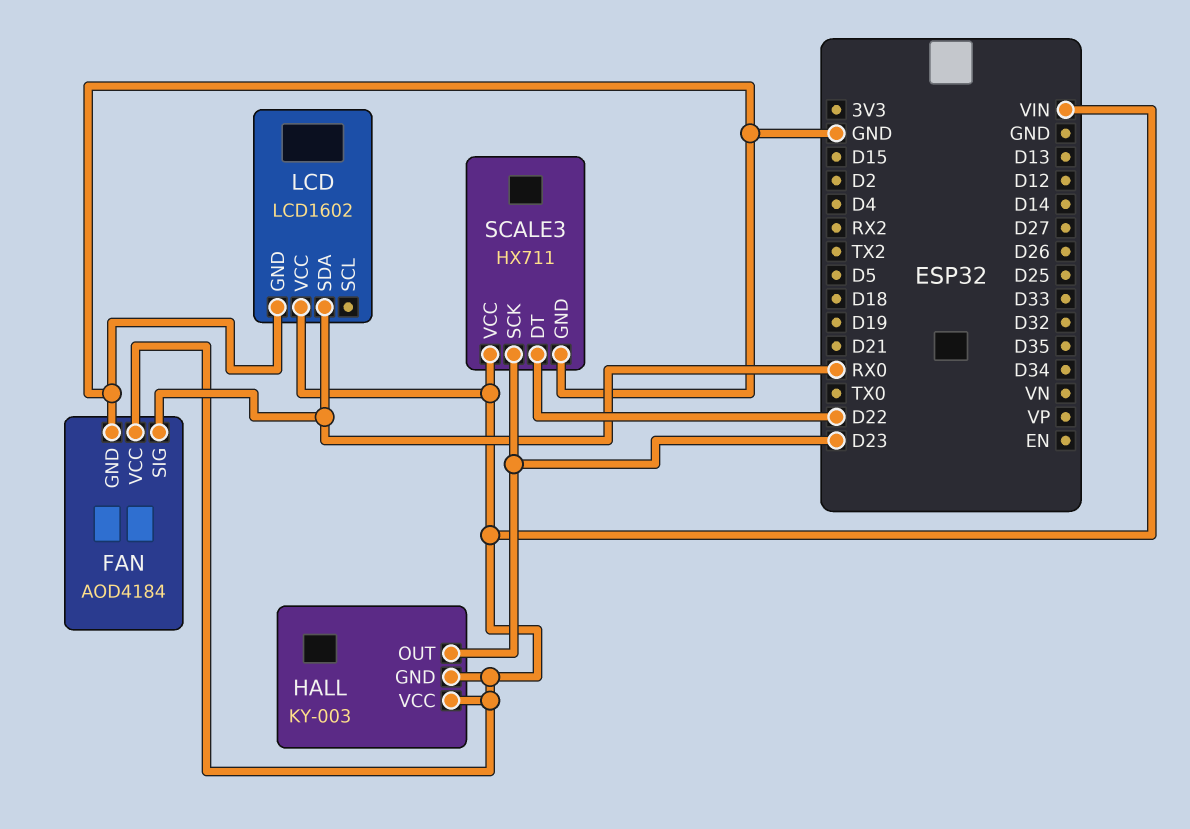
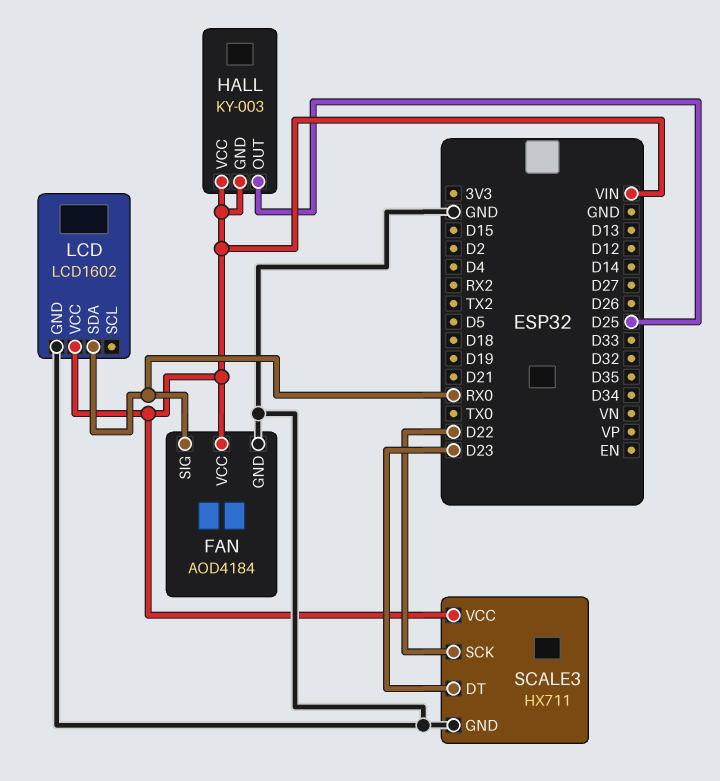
HALL pin OUT: D23 -> D25
SCALE3 pin DT: D22 -> D23
SCALE3 pin SCK: D23 -> D22

